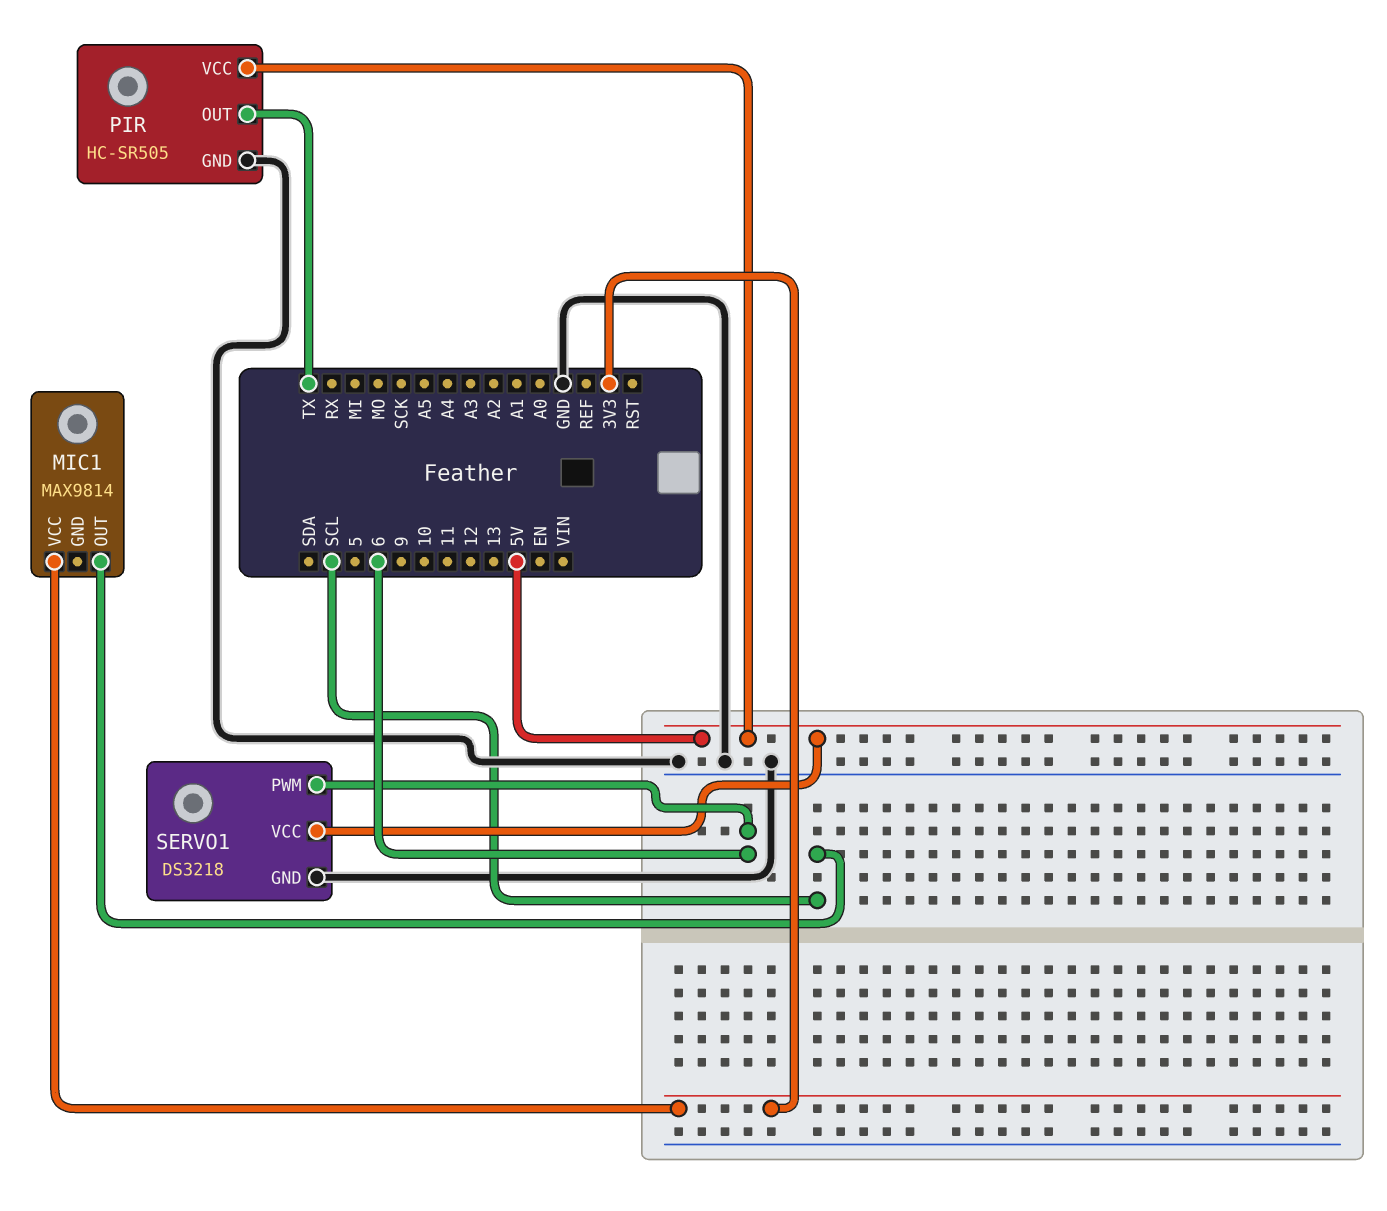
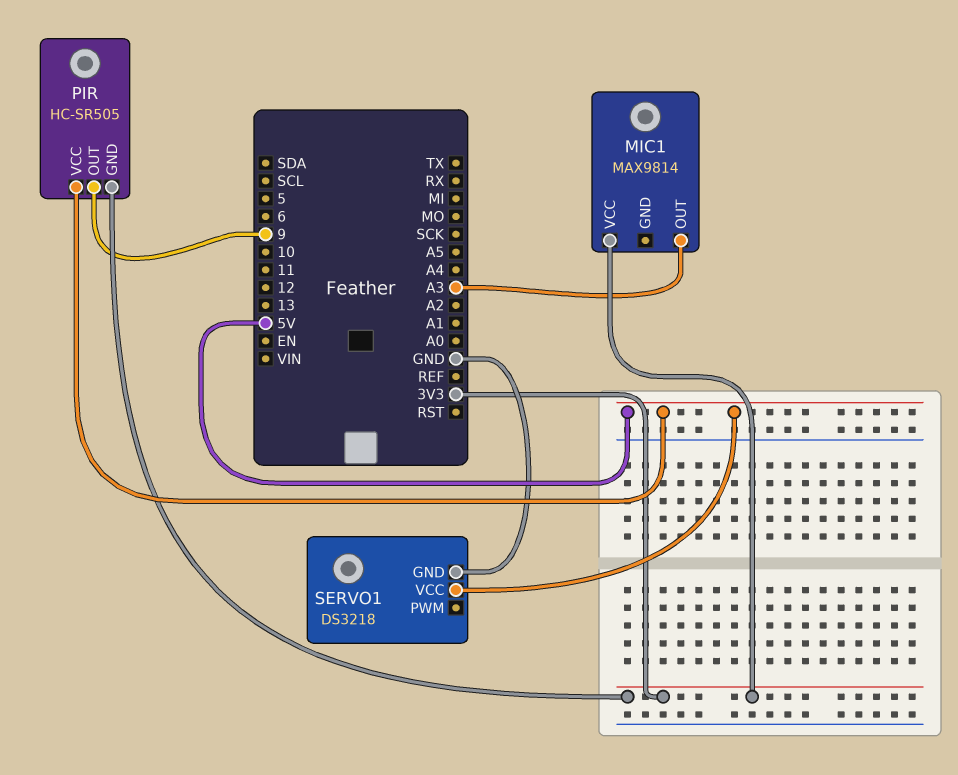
MIC1 pin OUT: SCL -> A3
PIR pin GND: GND -> 3V3
PIR pin OUT: TX -> 9
SERVO1 pin PWM: 6 -> none

